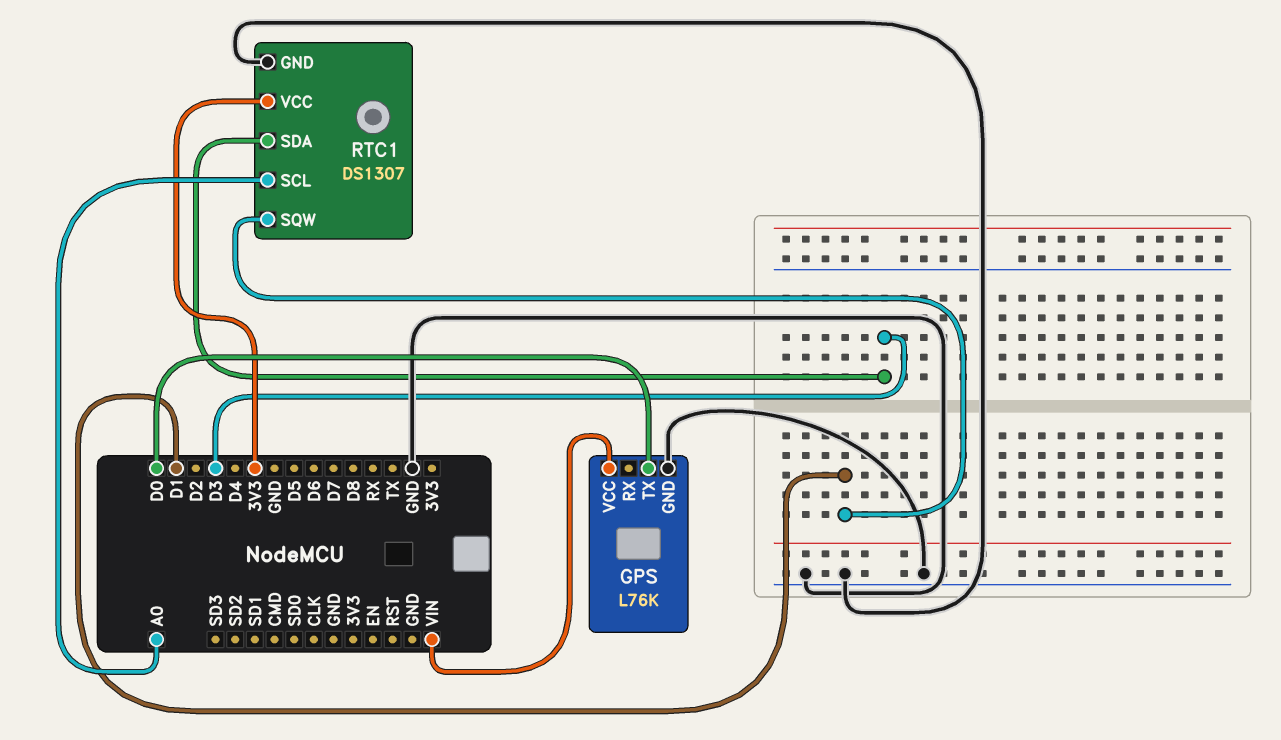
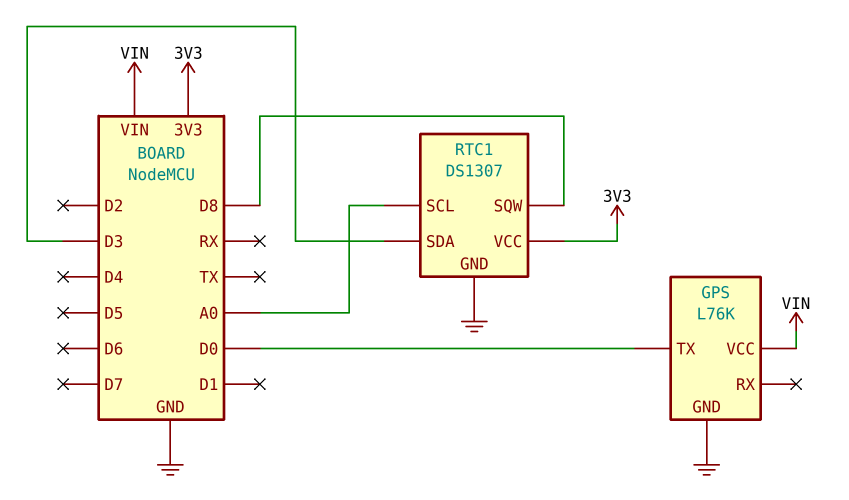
RTC1 pin SQW: D1 -> D8

